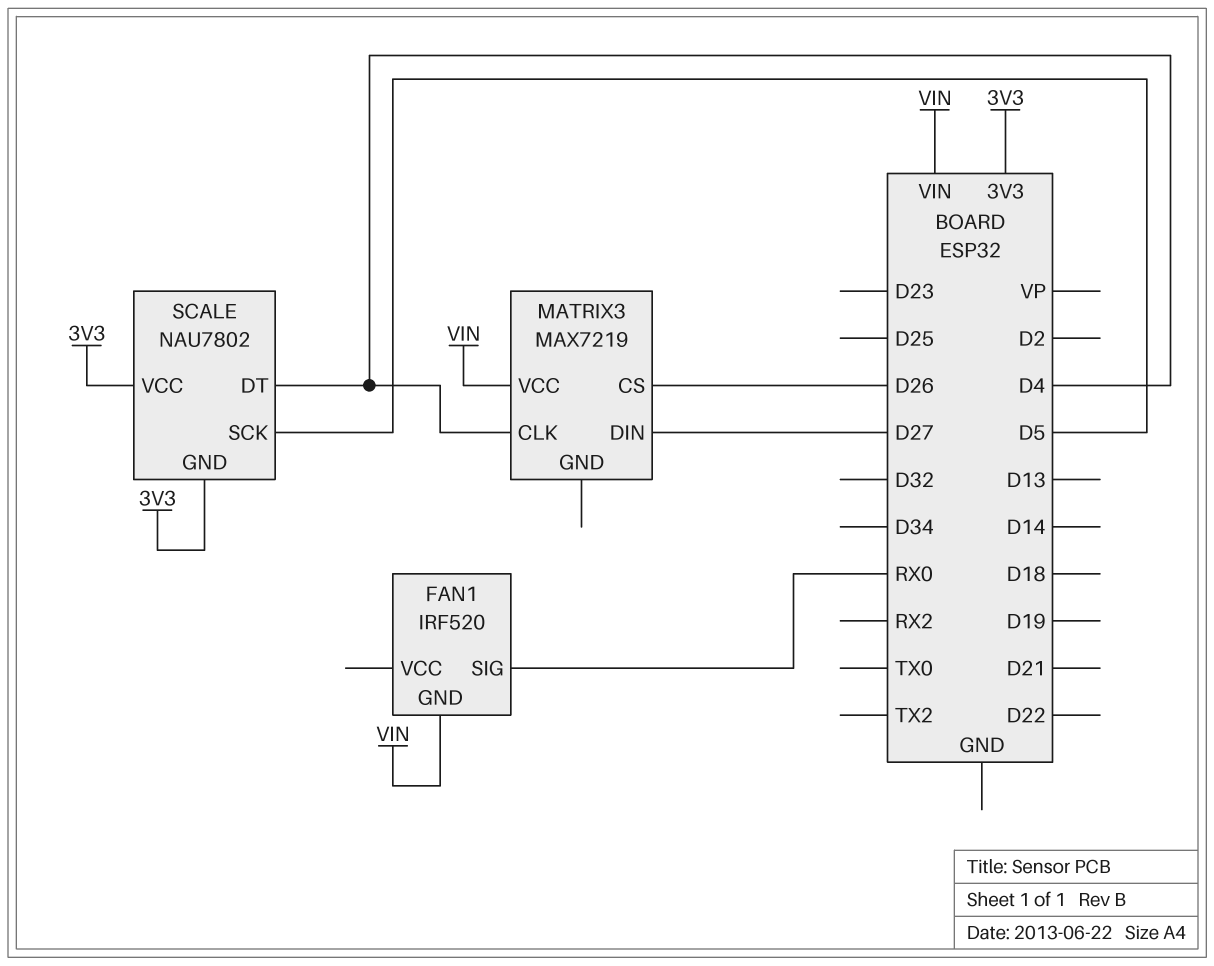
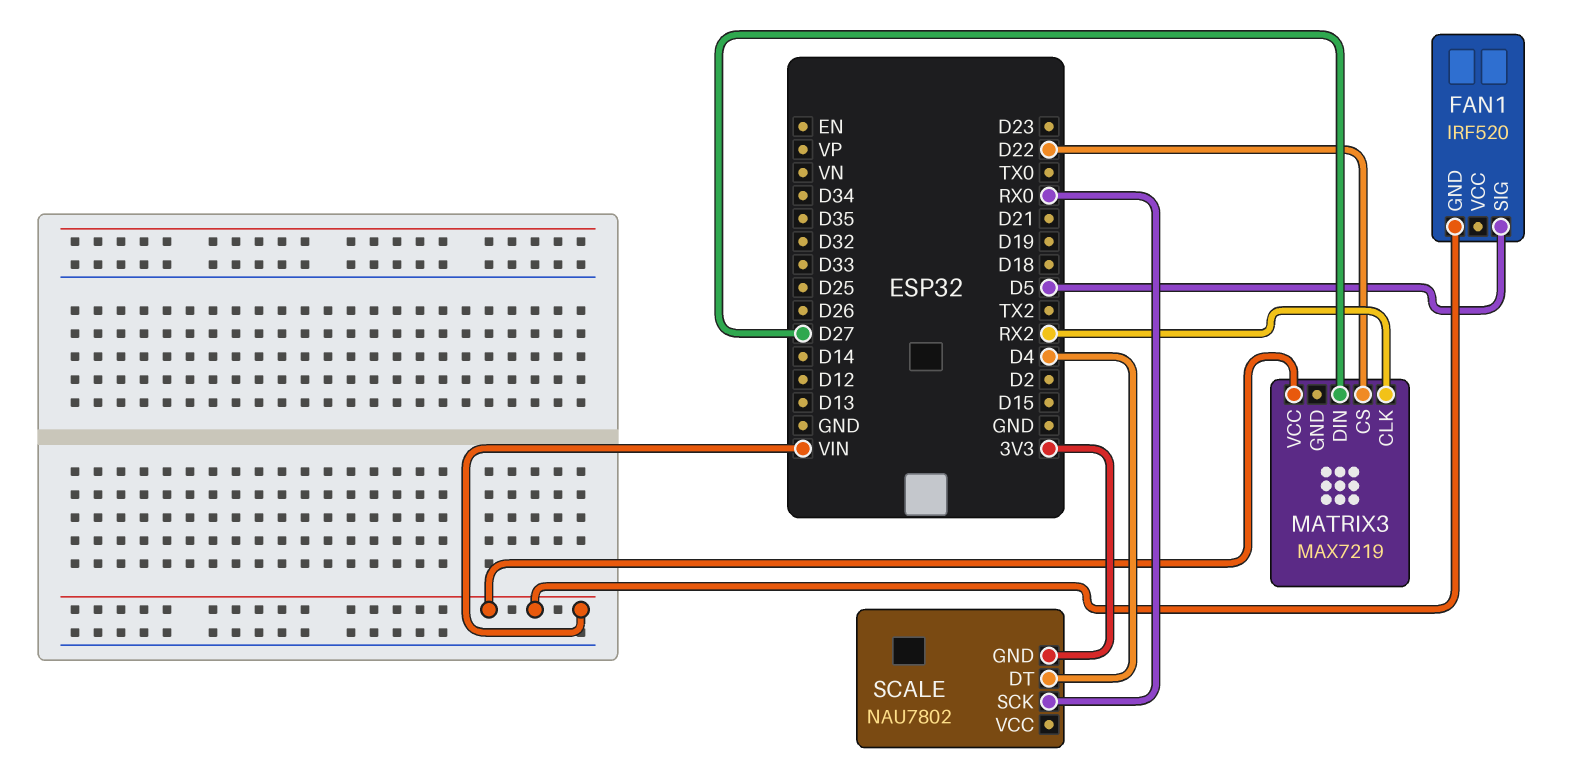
FAN1 pin SIG: RX0 -> D5
MATRIX3 pin CLK: D4 -> RX2
MATRIX3 pin CS: D26 -> D22
SCALE pin SCK: D5 -> RX0
SCALE pin VCC: 3V3 -> none

